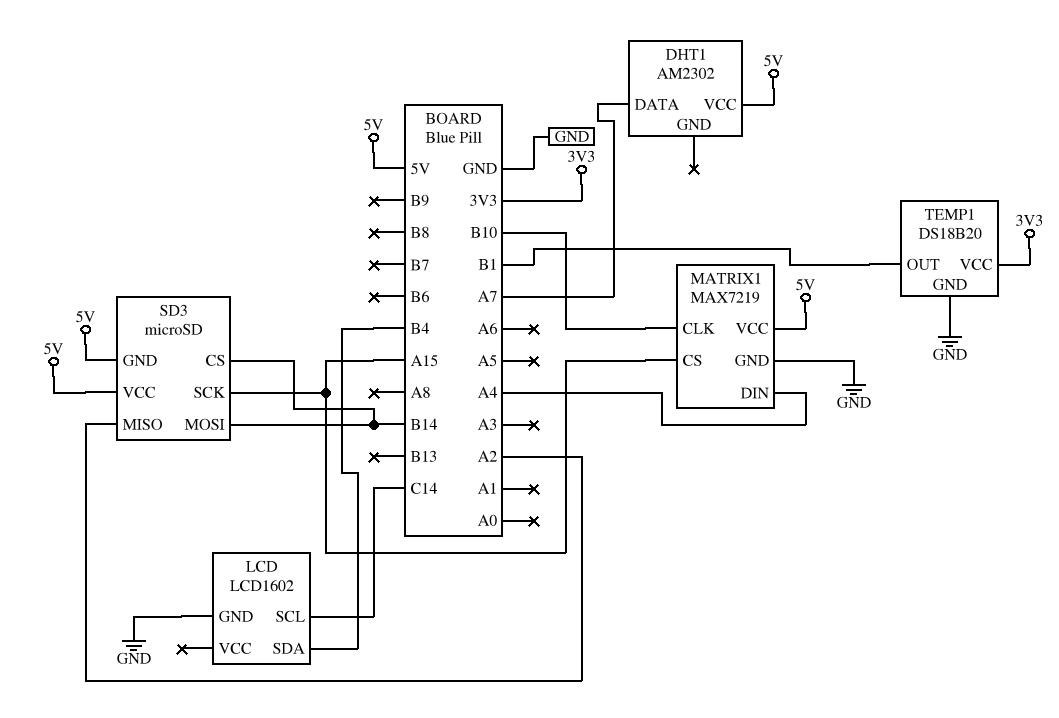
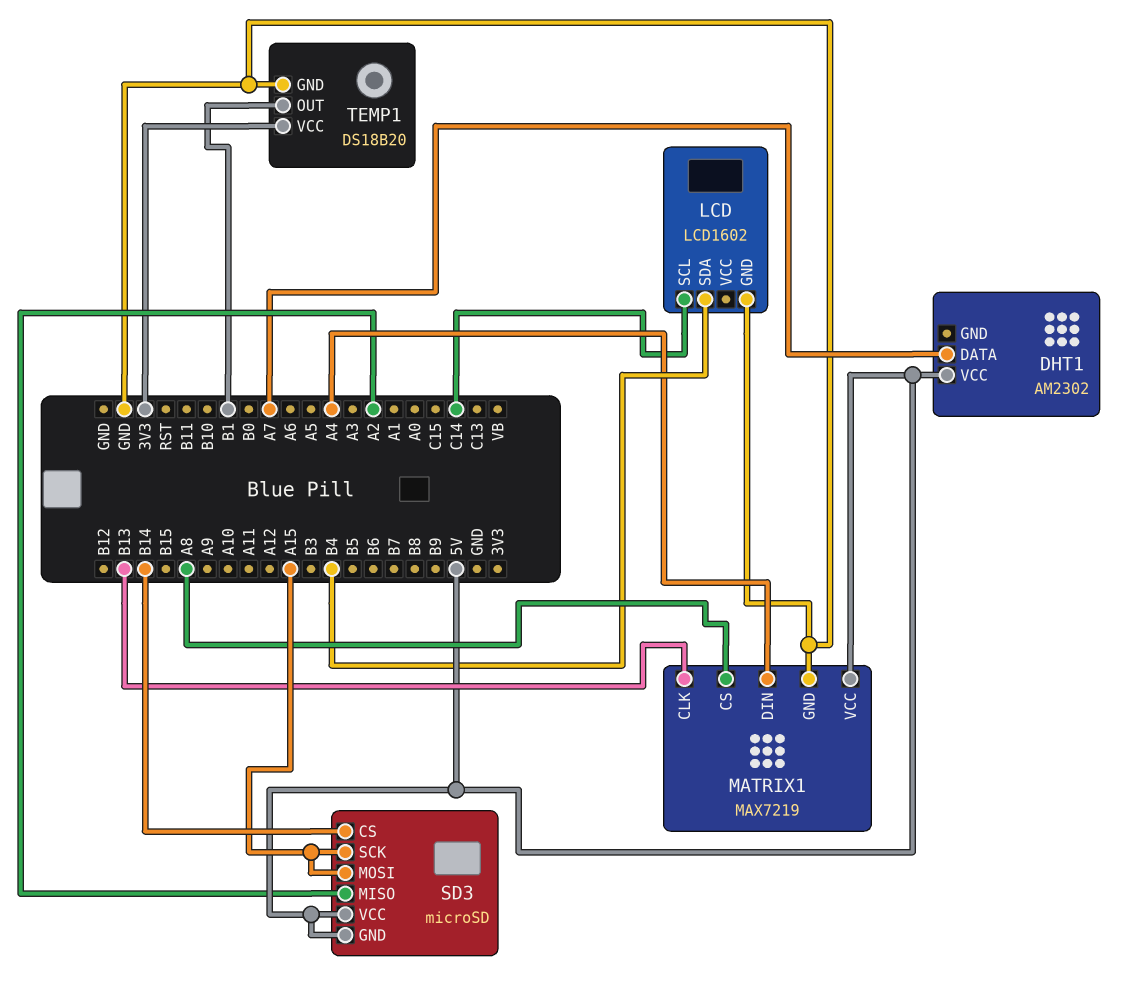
MATRIX1 pin CLK: B10 -> B13
MATRIX1 pin CS: A15 -> A8
SD3 pin MOSI: B14 -> A15

